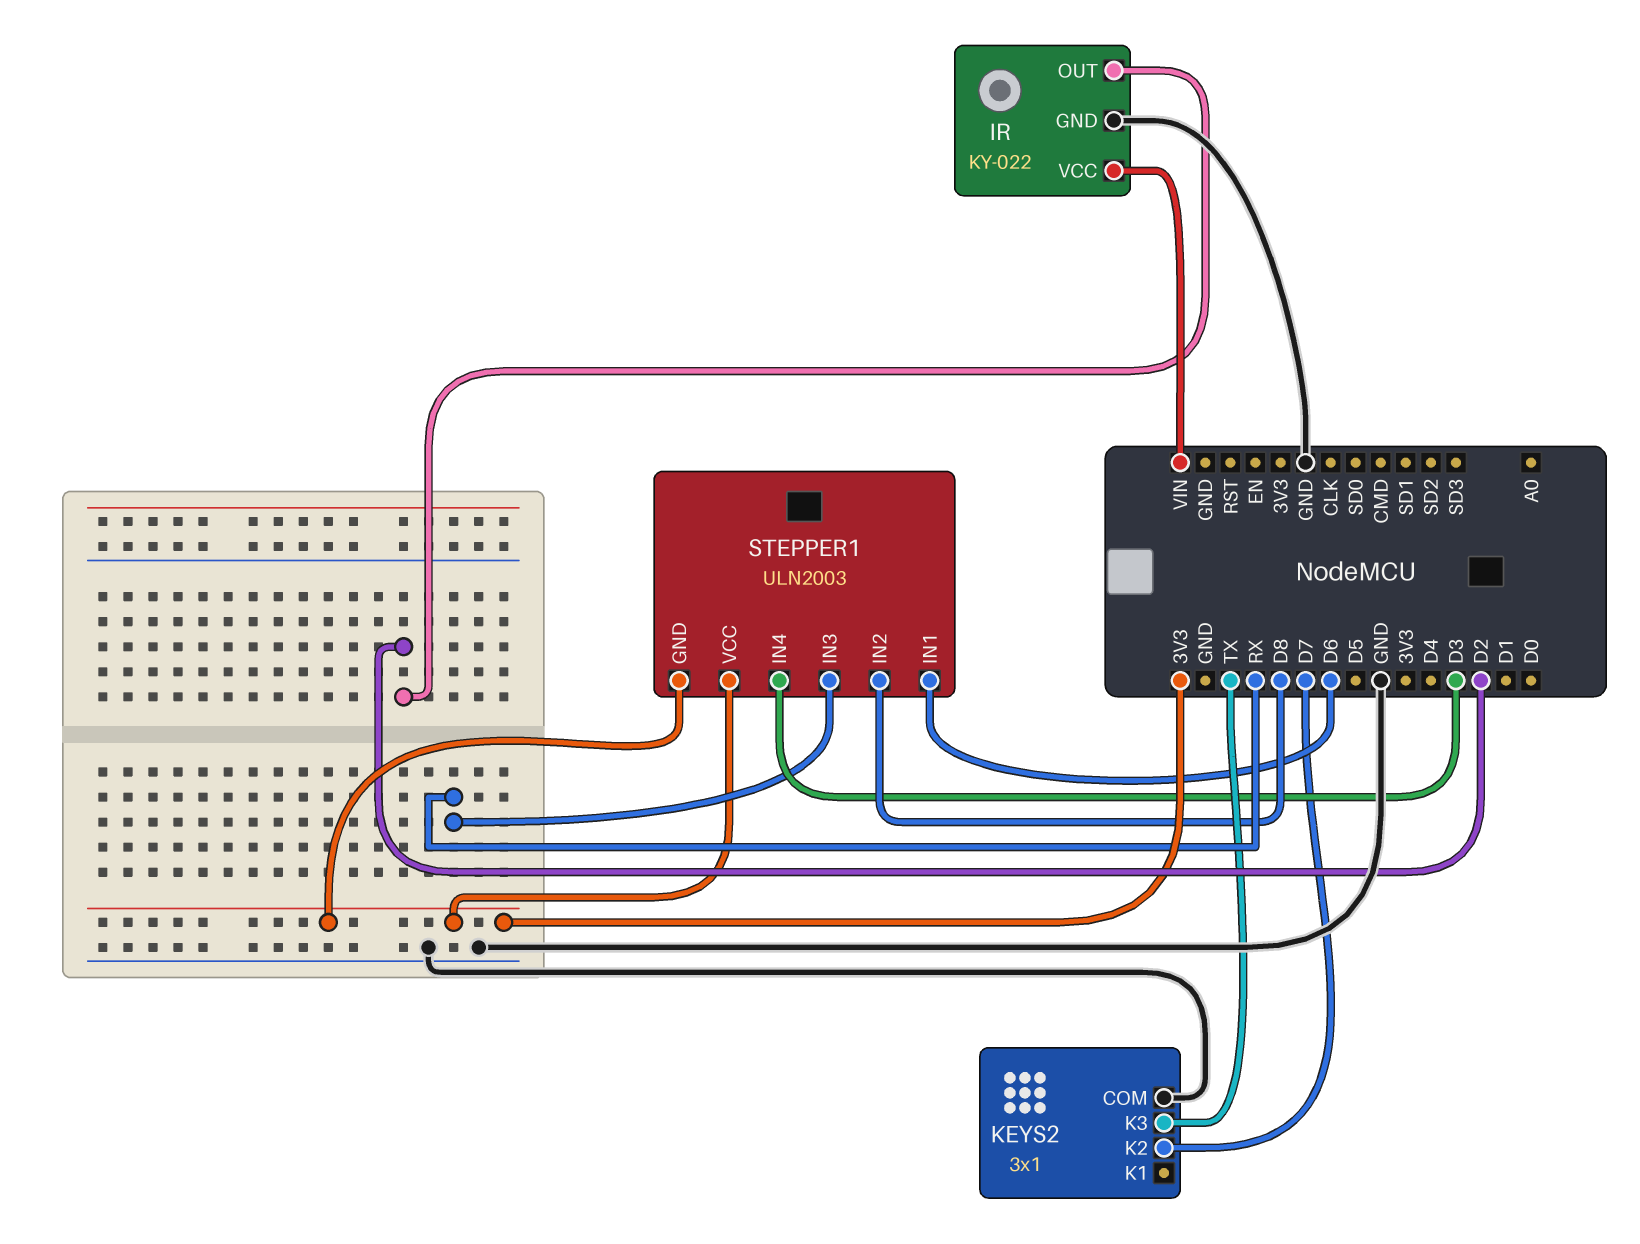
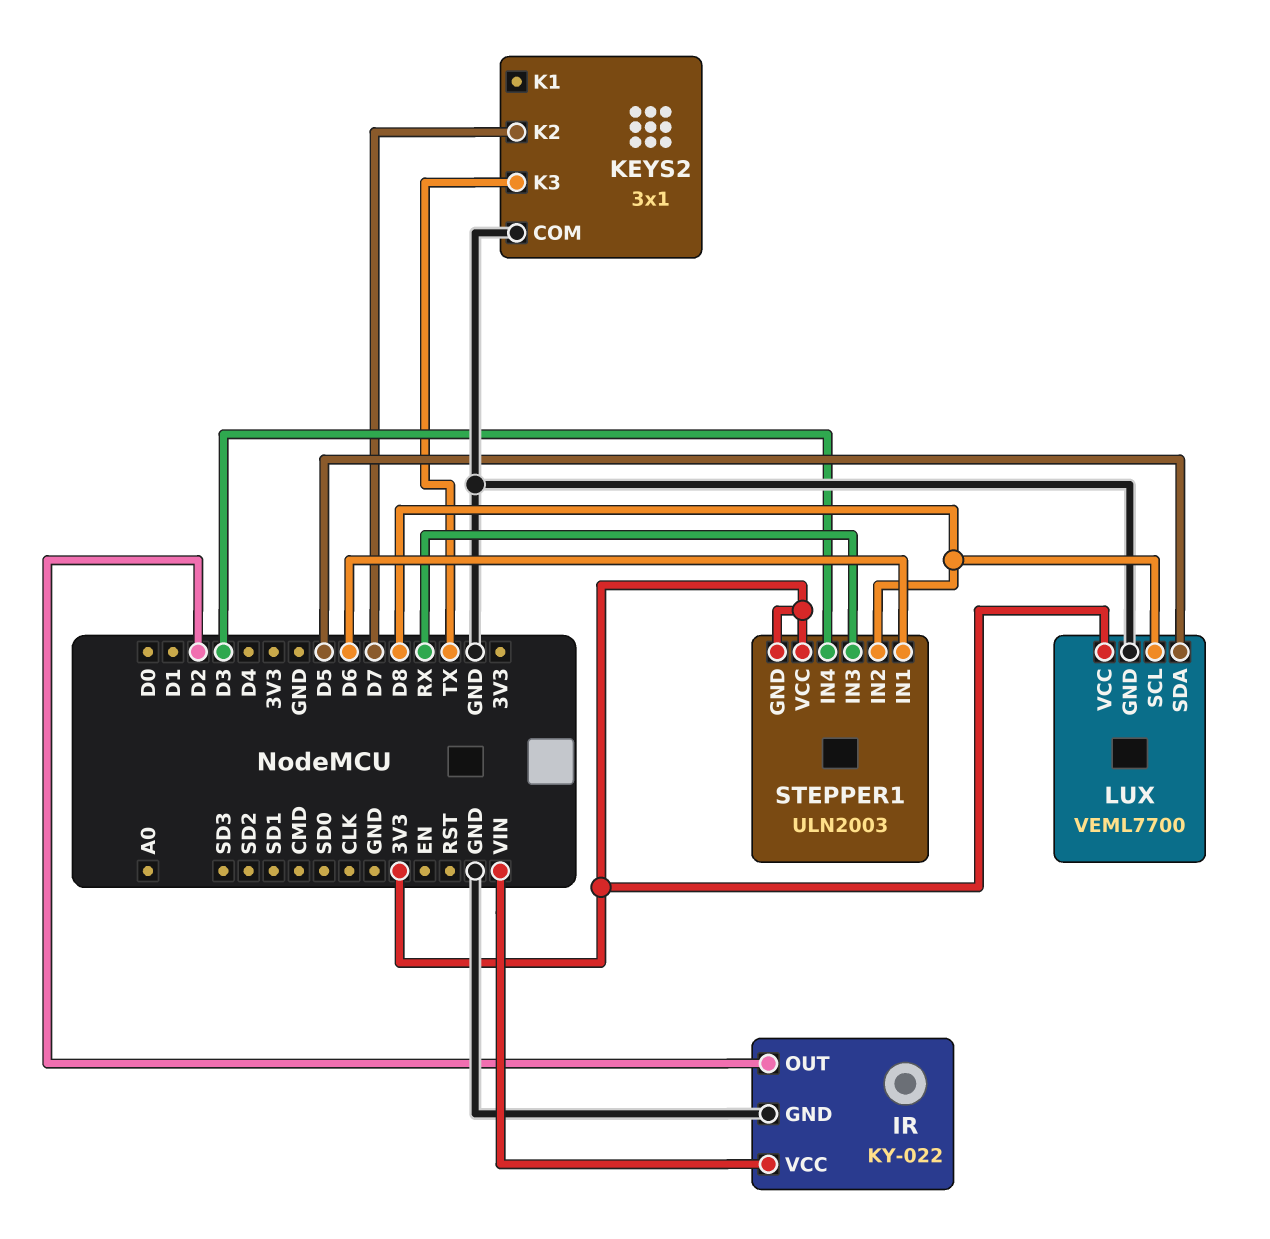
LUX: none -> VEML7700
LUX pin GND: none -> GND
LUX pin SCL: none -> D8
LUX pin SDA: none -> D5
LUX pin VCC: none -> 3V3

